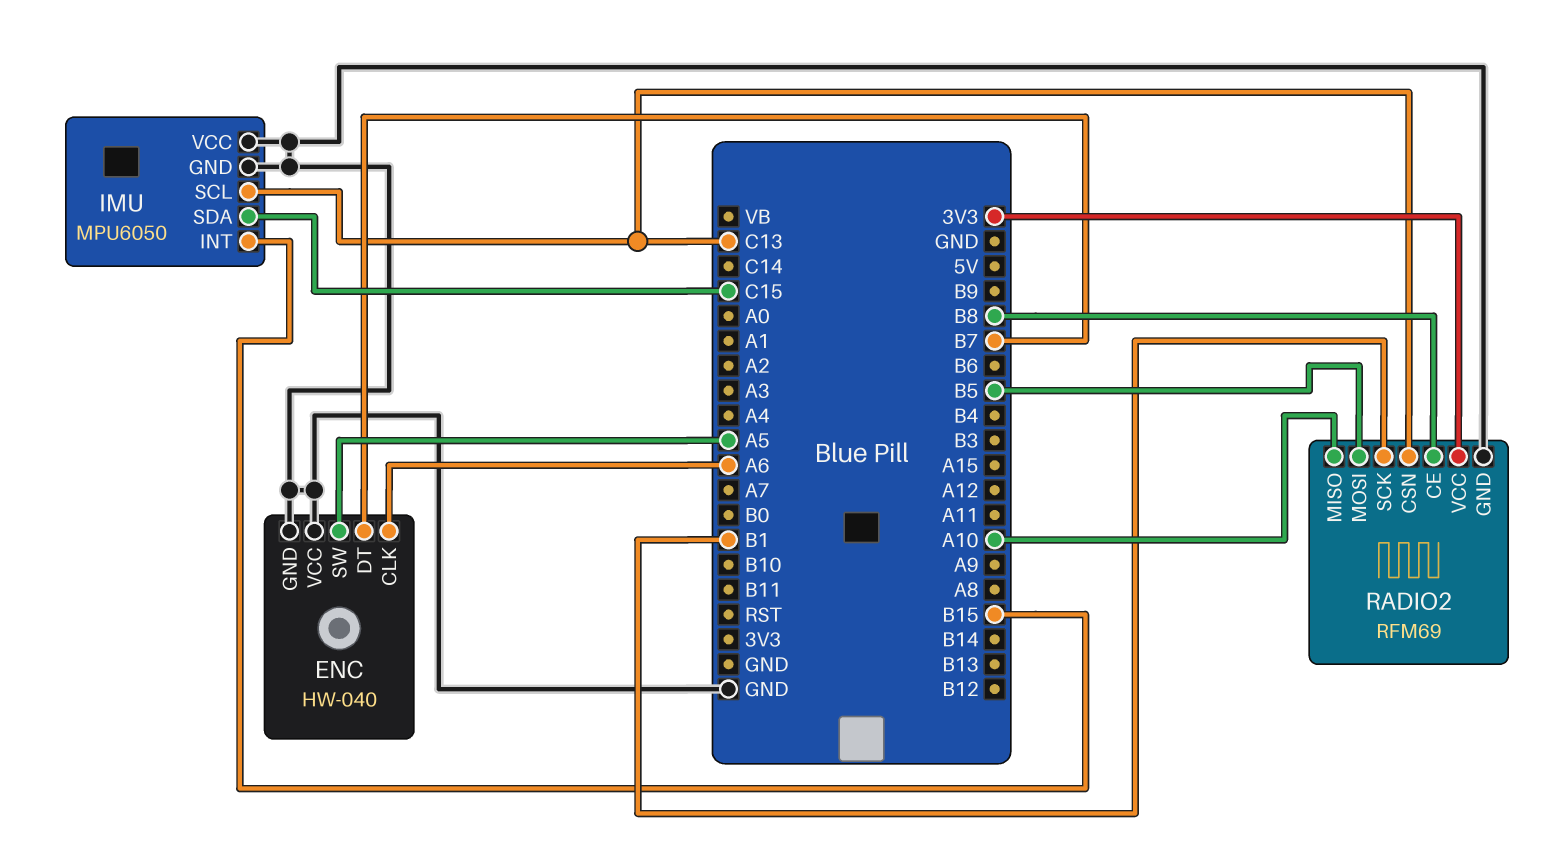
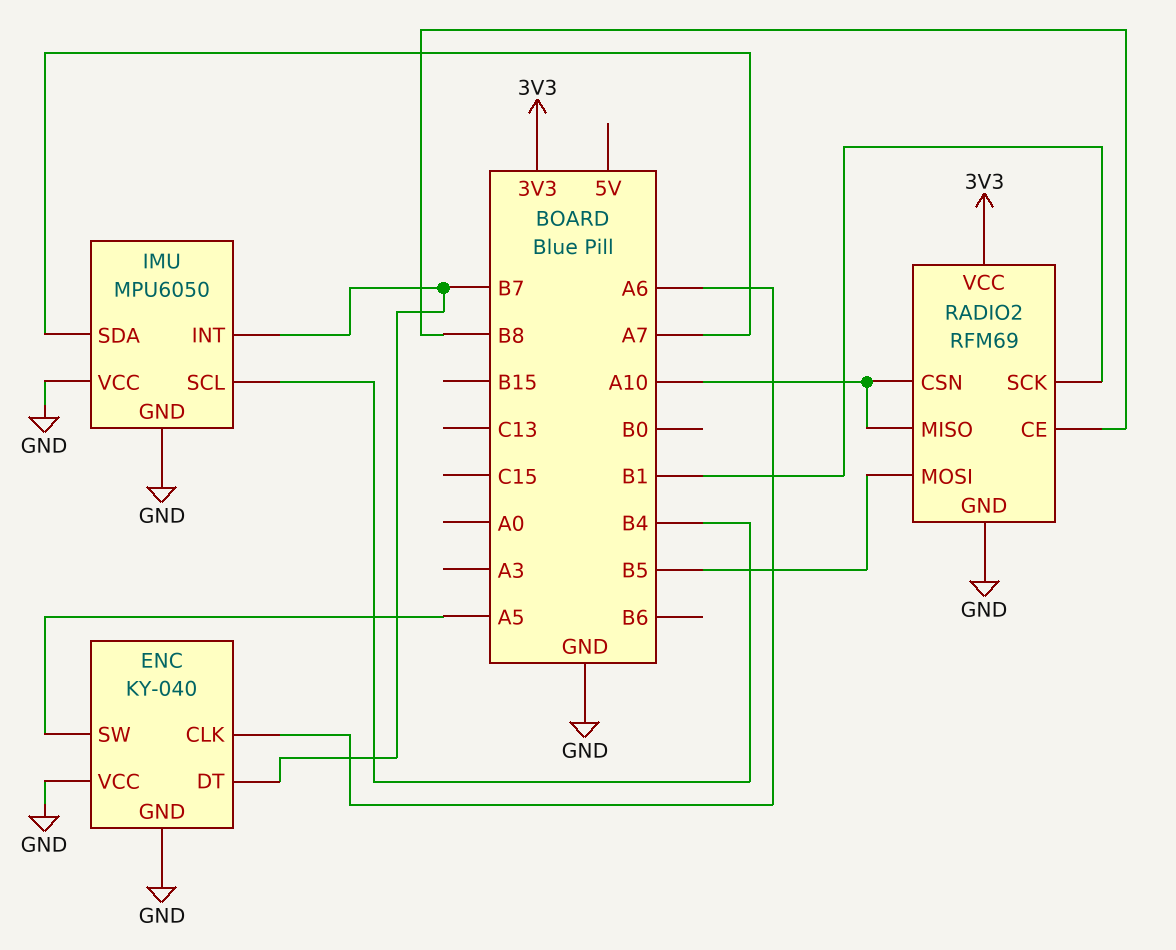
ENC: HW-040 -> KY-040
IMU pin INT: B15 -> B7
IMU pin SCL: C13 -> B4
IMU pin SDA: C15 -> A7
RADIO2 pin CSN: C13 -> A10

